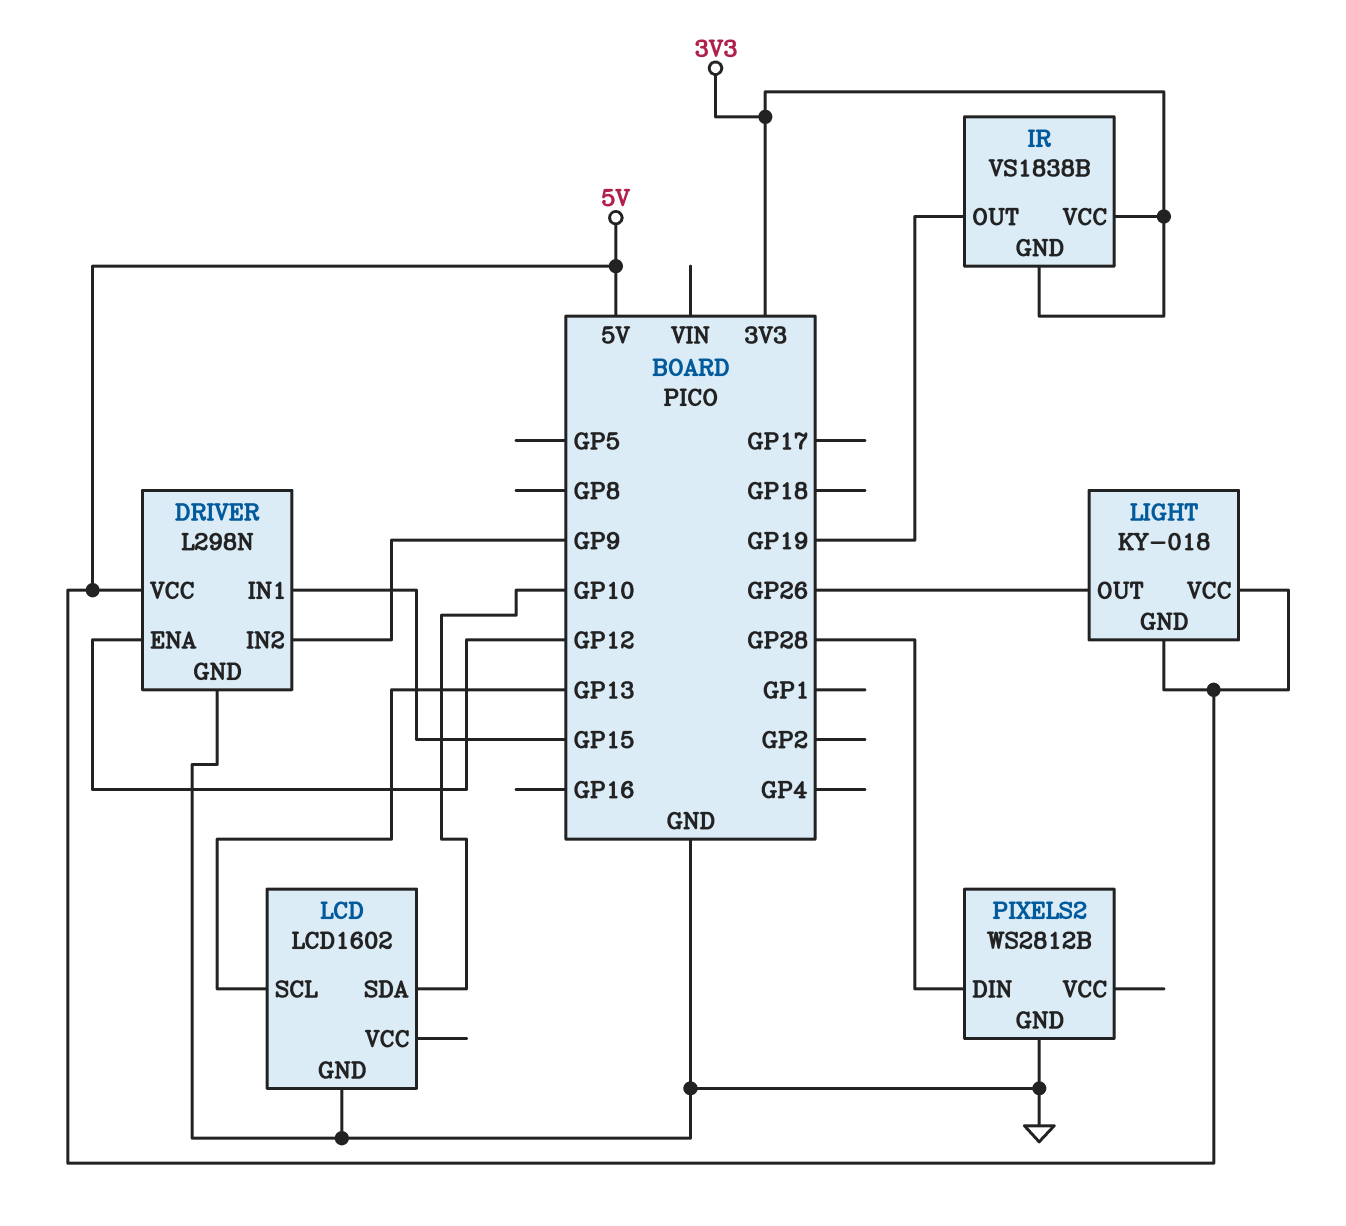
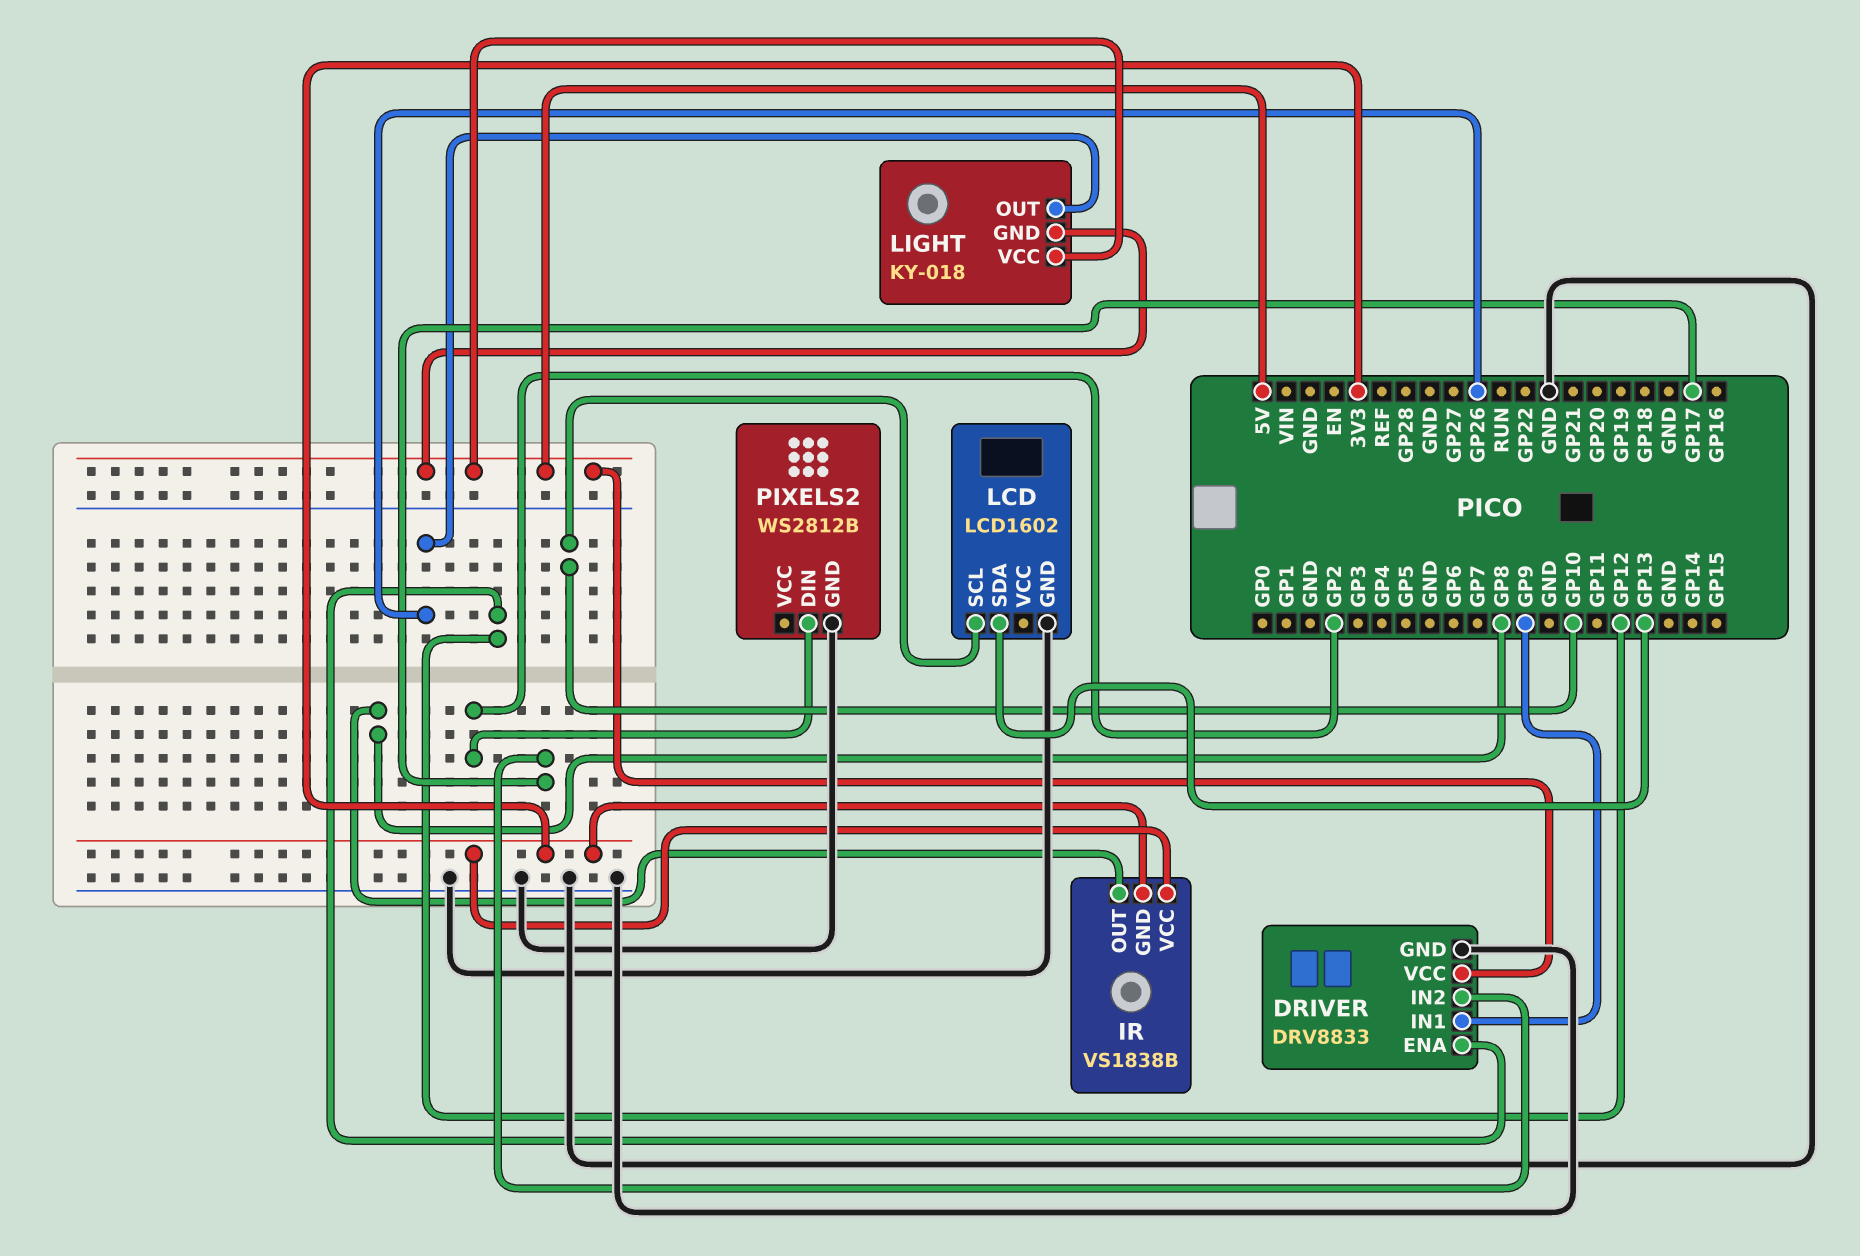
DRIVER: L298N -> DRV8833
DRIVER pin IN1: GP15 -> GP9
DRIVER pin IN2: GP9 -> GP17
IR pin OUT: GP19 -> GP8
LCD pin SCL: GP13 -> GP10
LCD pin SDA: GP10 -> GP13
PIXELS2 pin DIN: GP28 -> GP2

